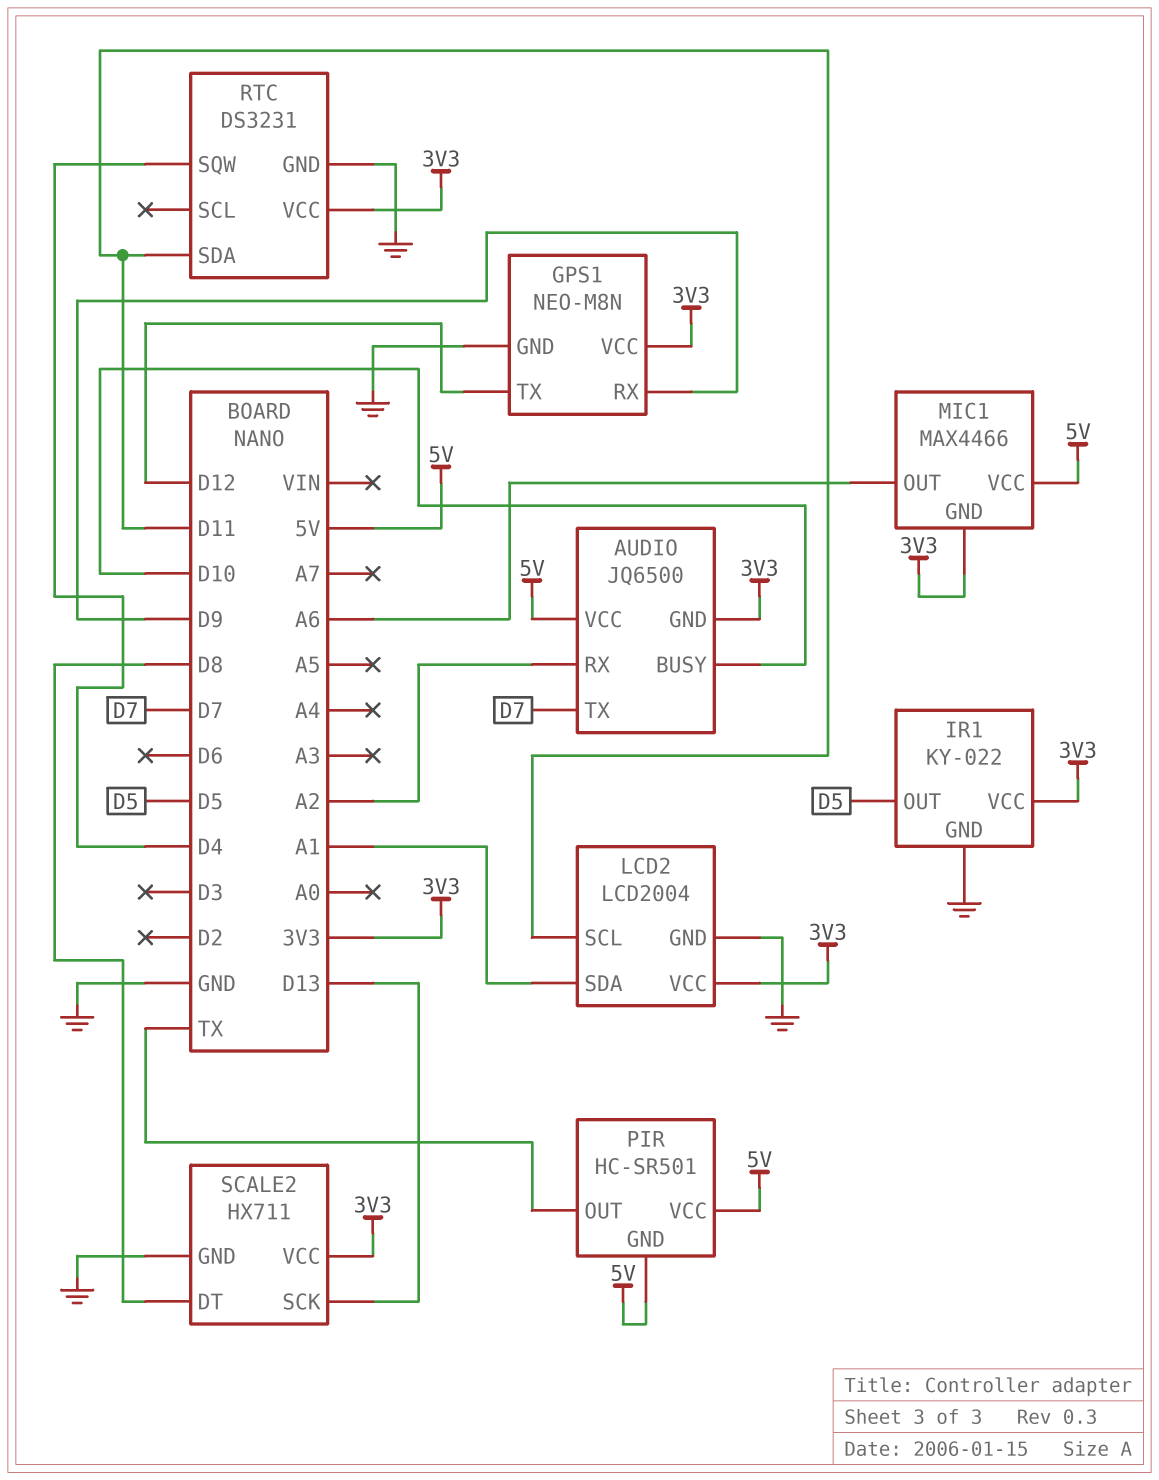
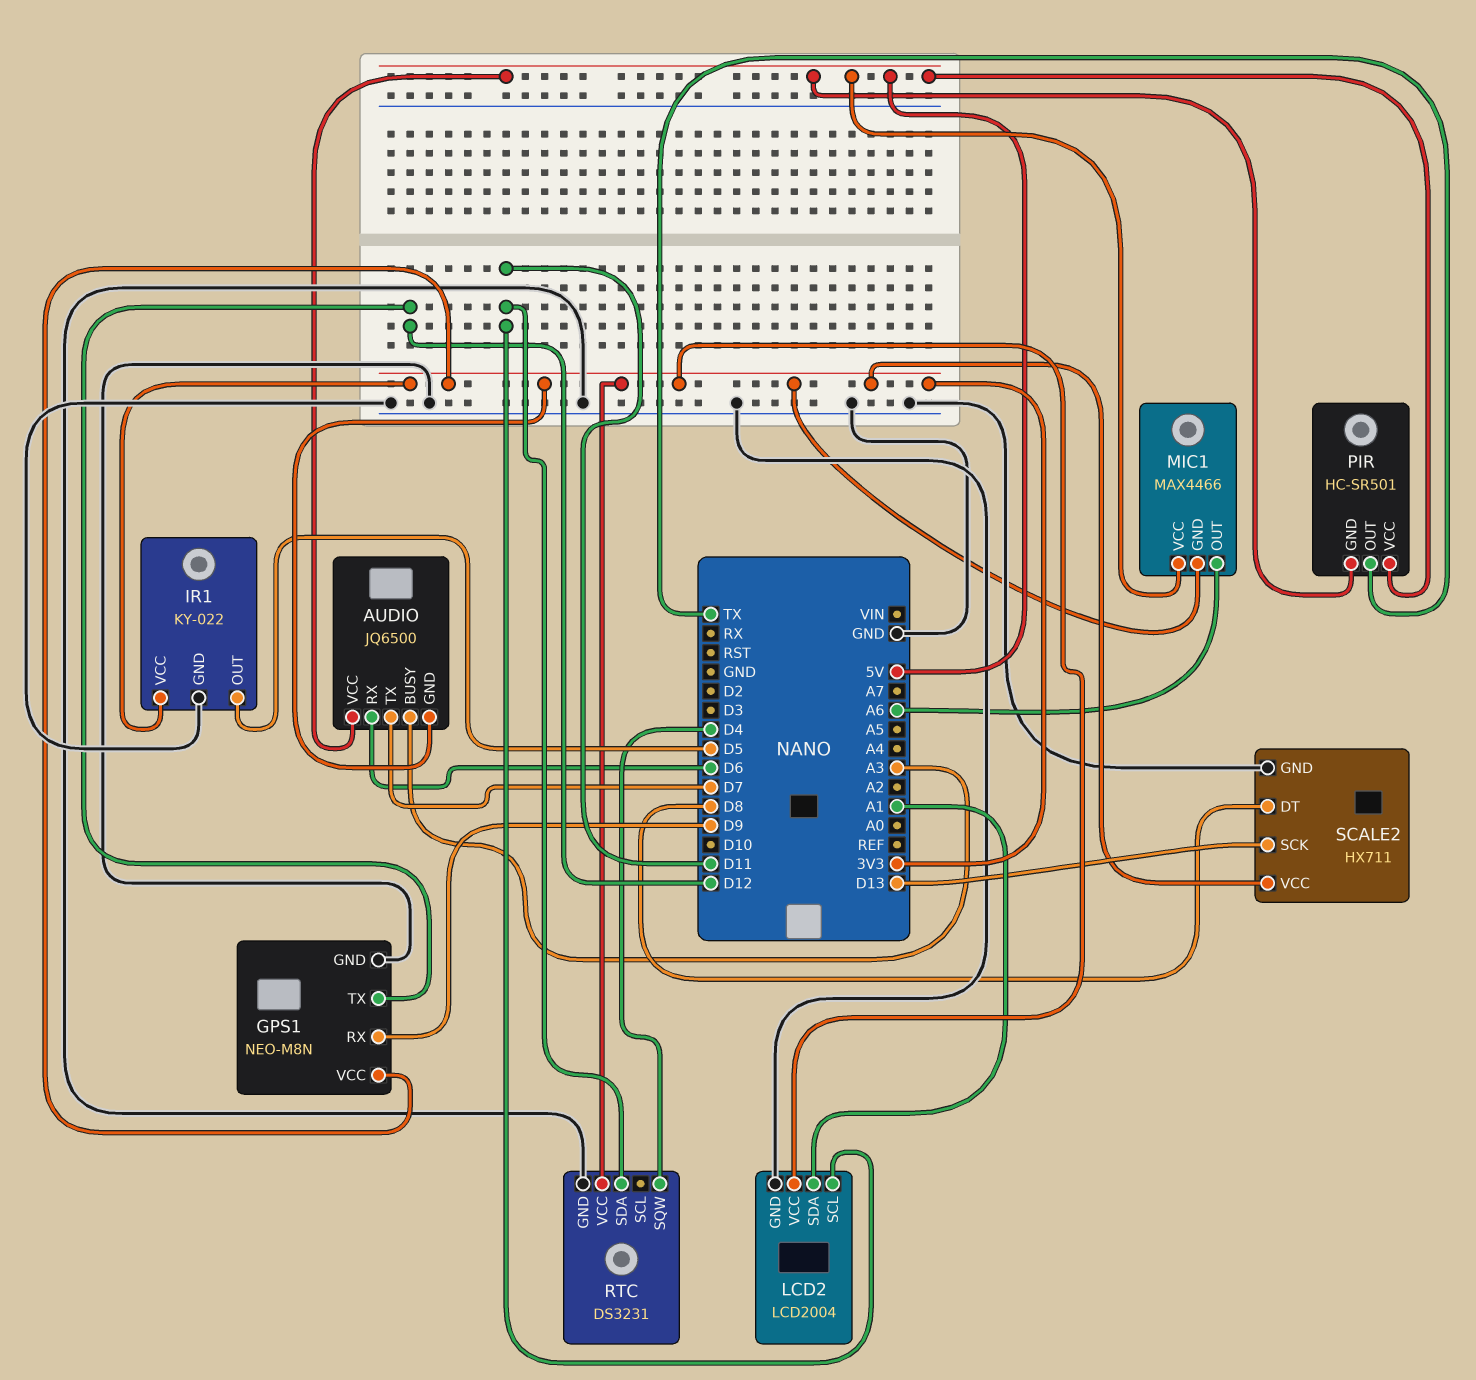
AUDIO pin BUSY: D10 -> A3
AUDIO pin RX: A2 -> D6

